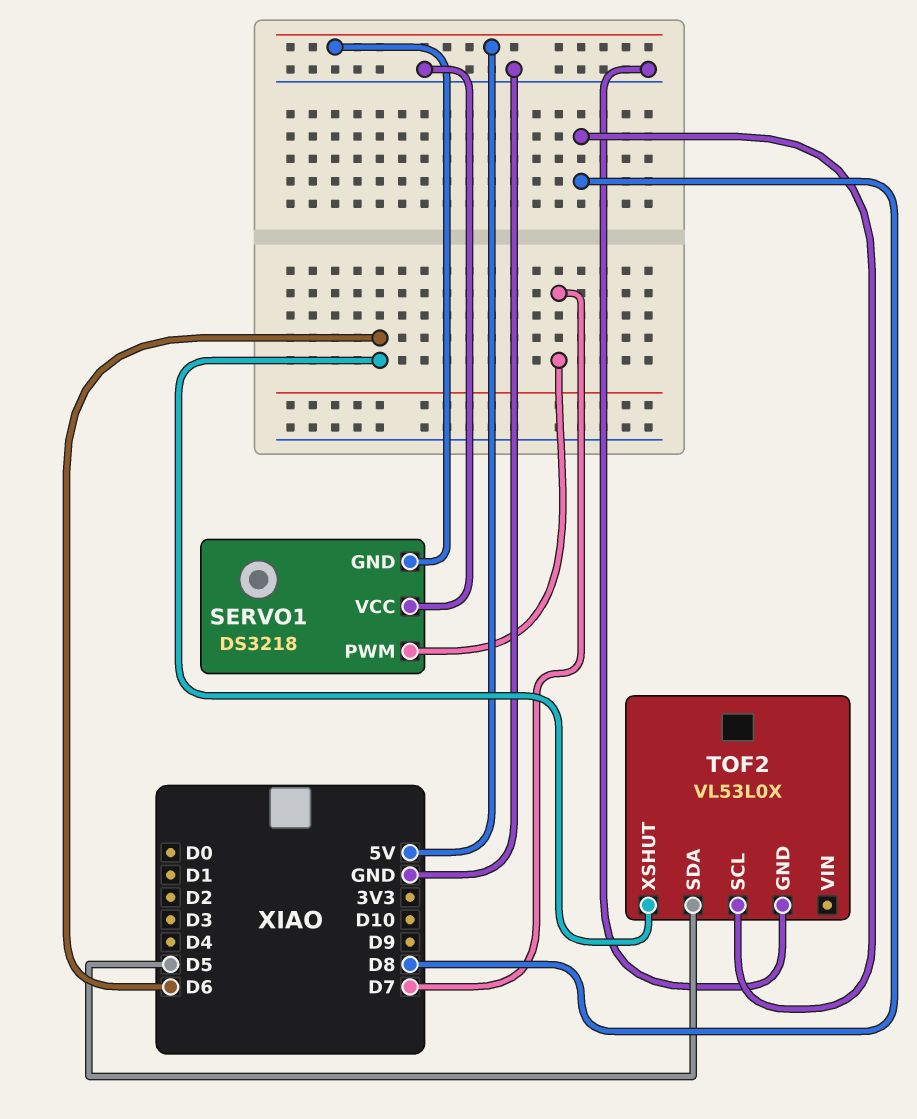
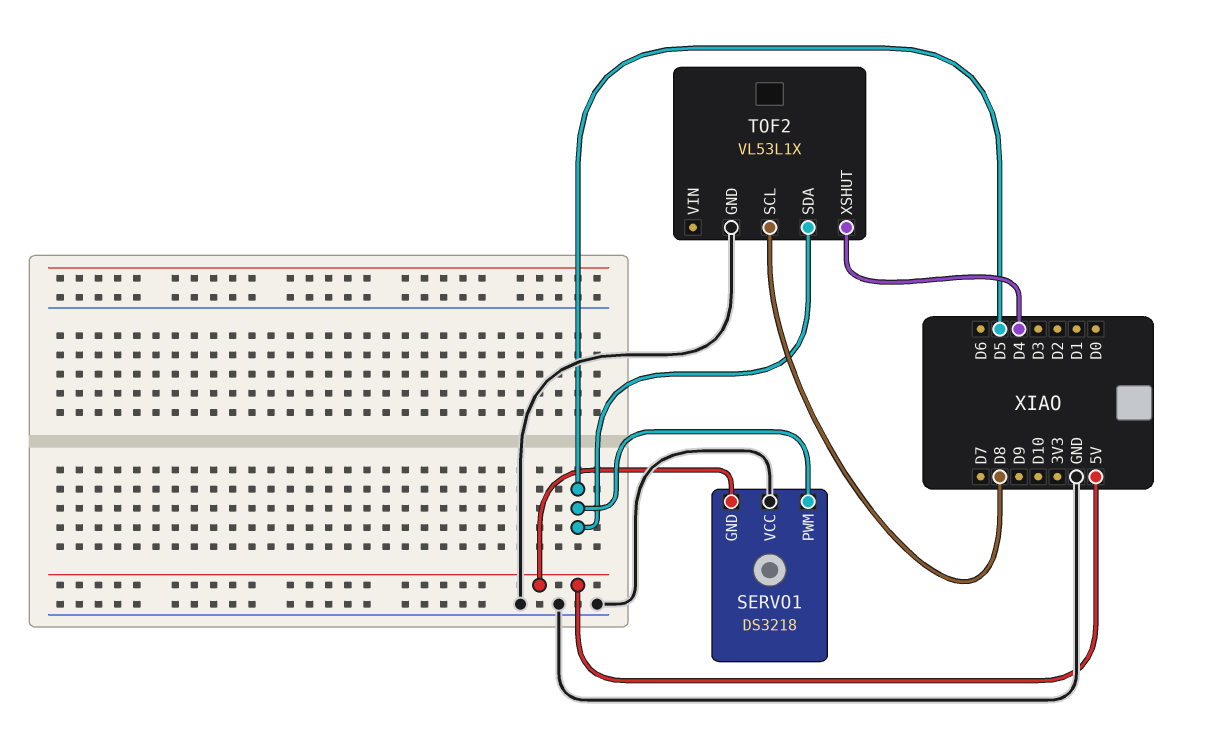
SERVO1 pin PWM: D7 -> D5
TOF2: VL53L0X -> VL53L1X
TOF2 pin XSHUT: D6 -> D4

